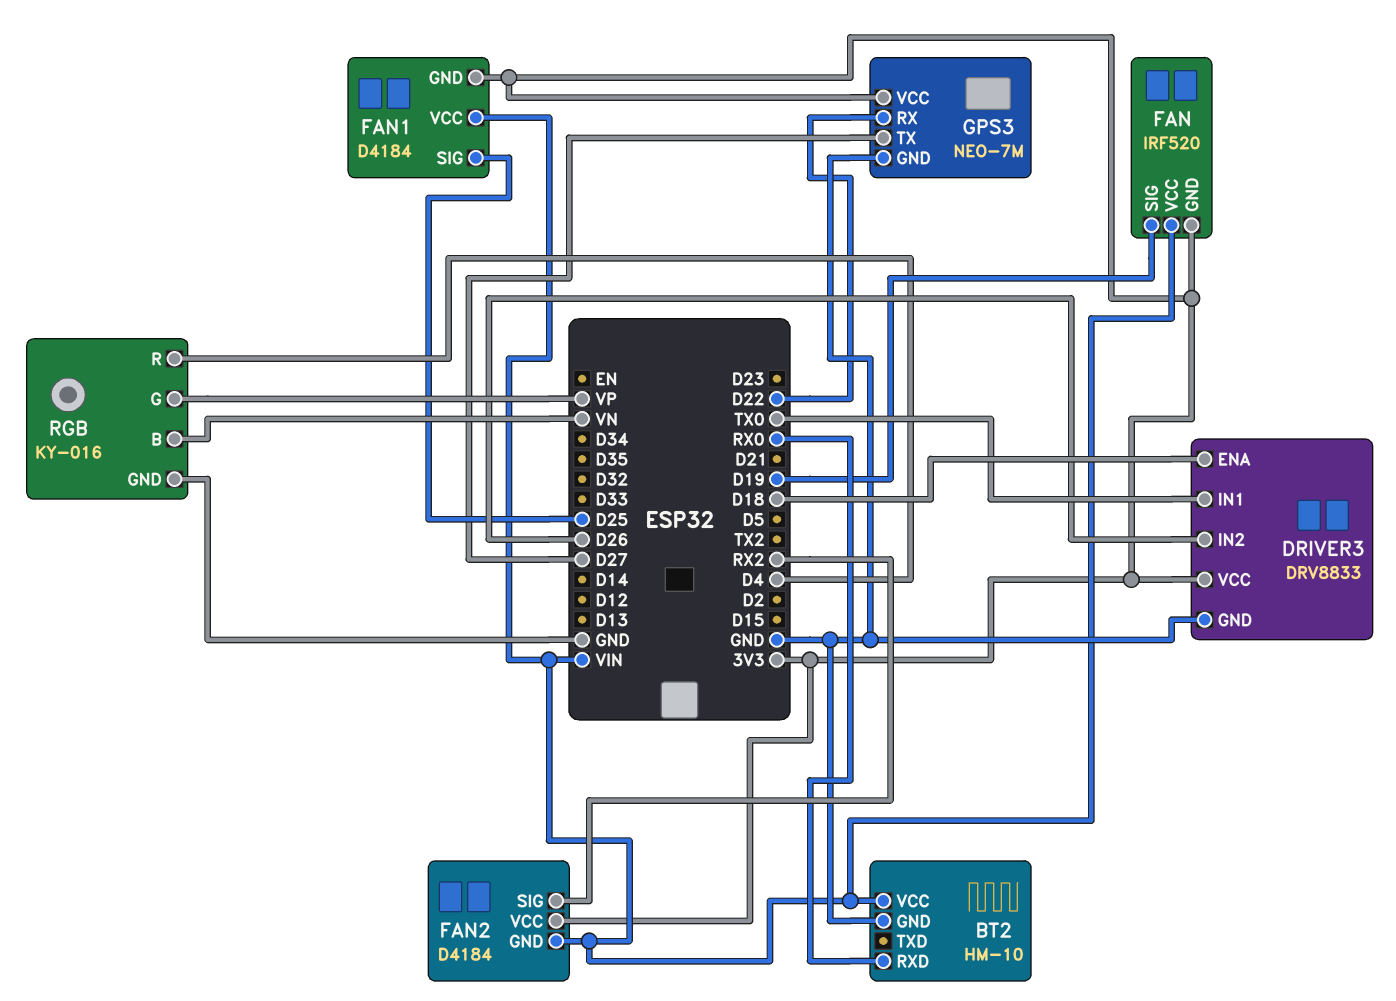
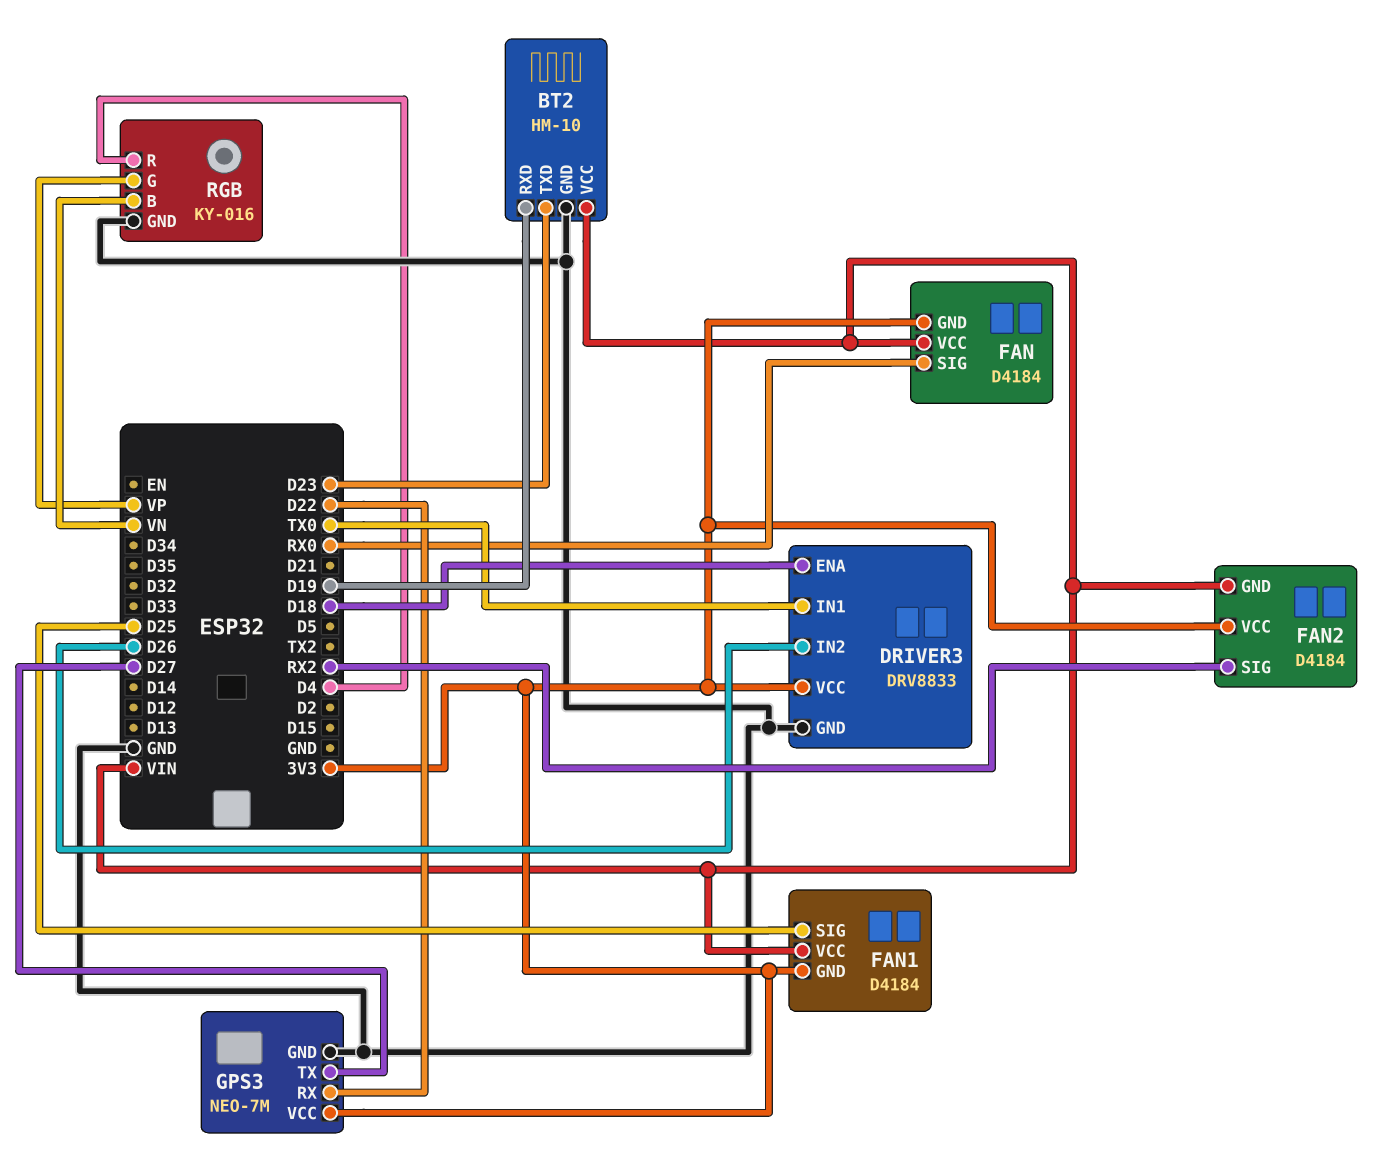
BT2 pin RXD: RX0 -> D19
BT2 pin TXD: none -> D23
FAN: IRF520 -> D4184
FAN pin SIG: D19 -> RX0

